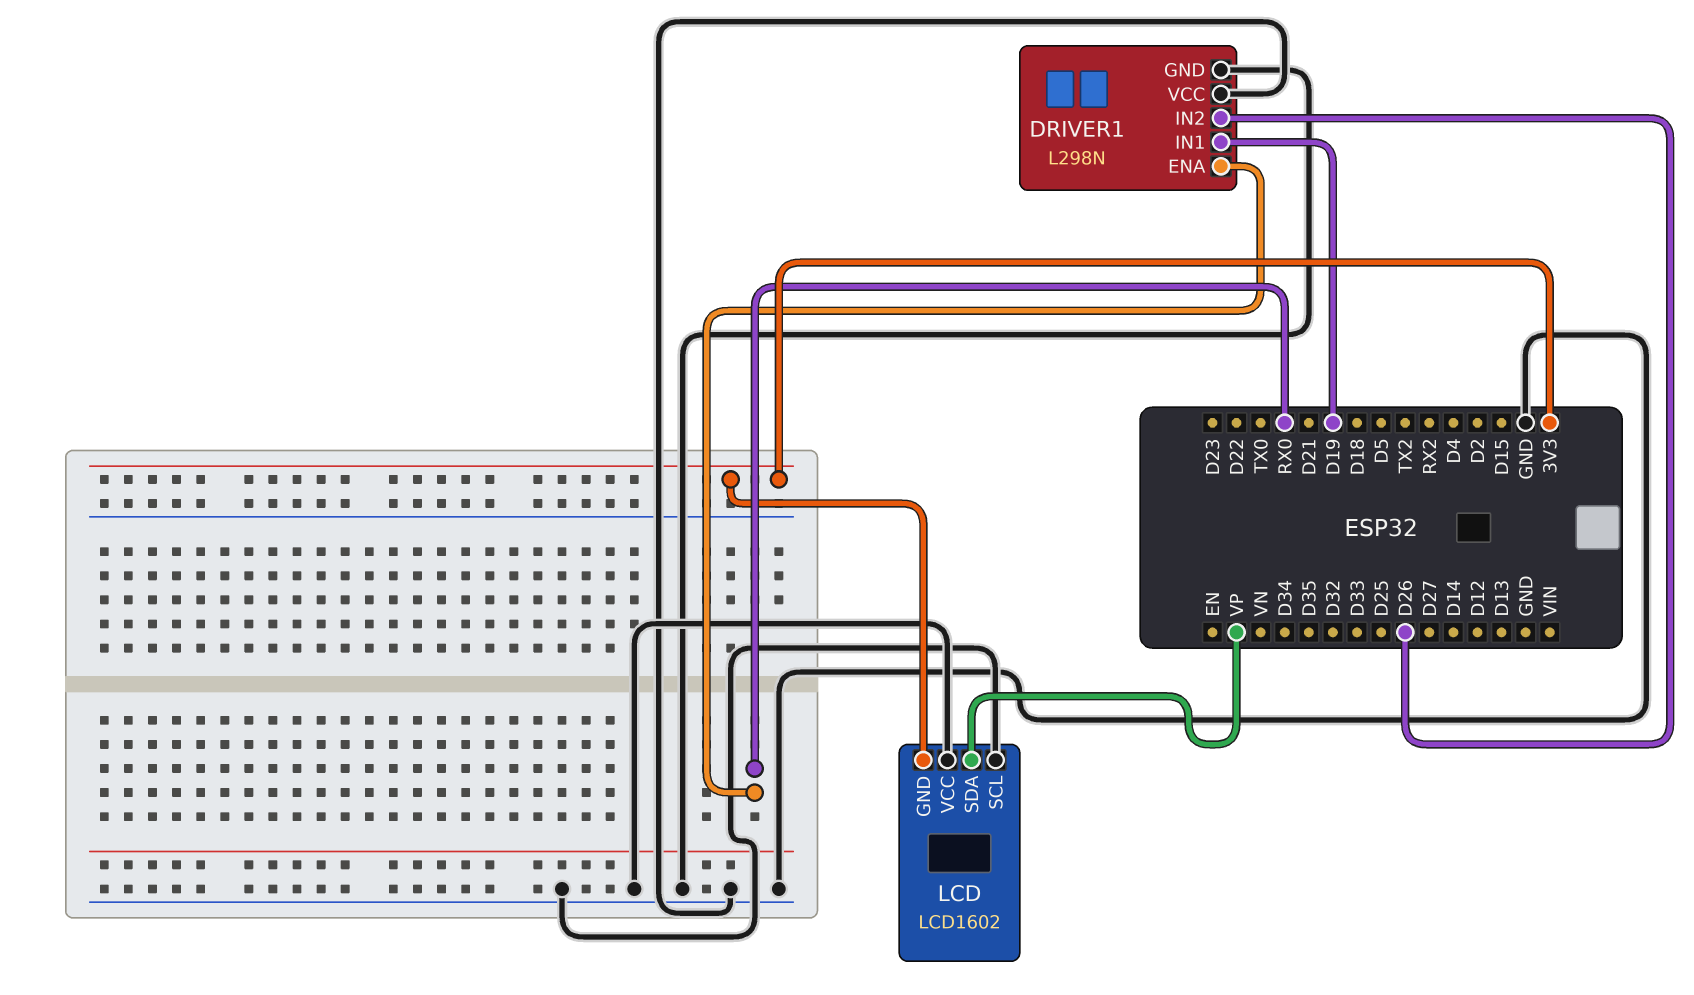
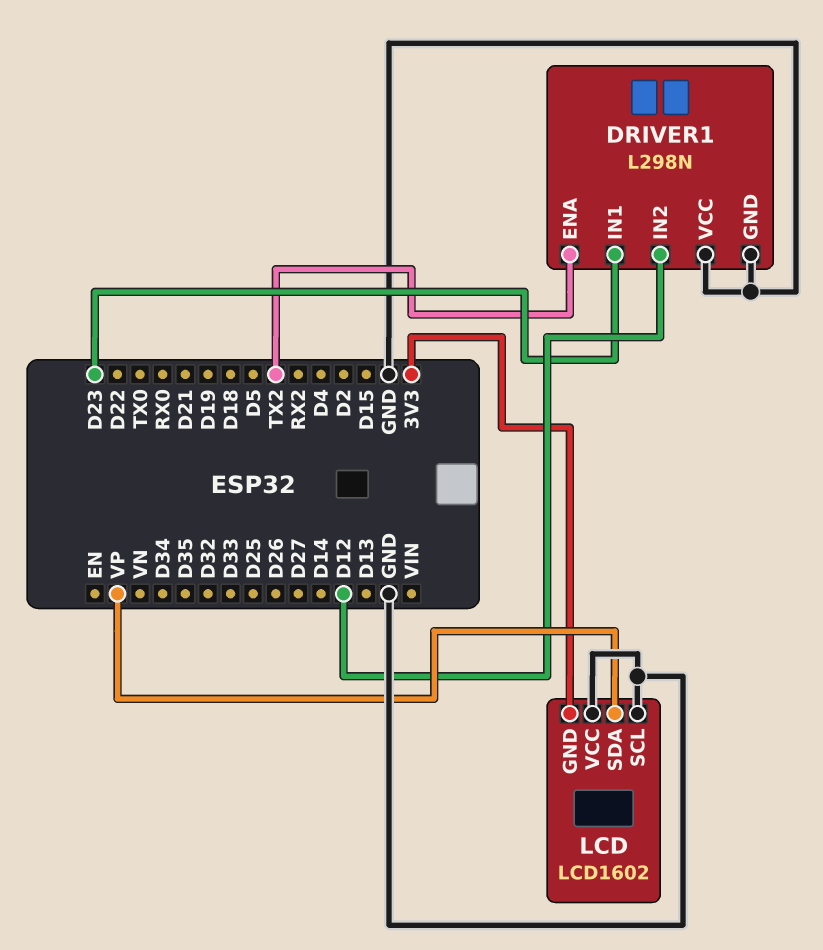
DRIVER1 pin ENA: RX0 -> TX2
DRIVER1 pin IN1: D19 -> D23
DRIVER1 pin IN2: D26 -> D12

